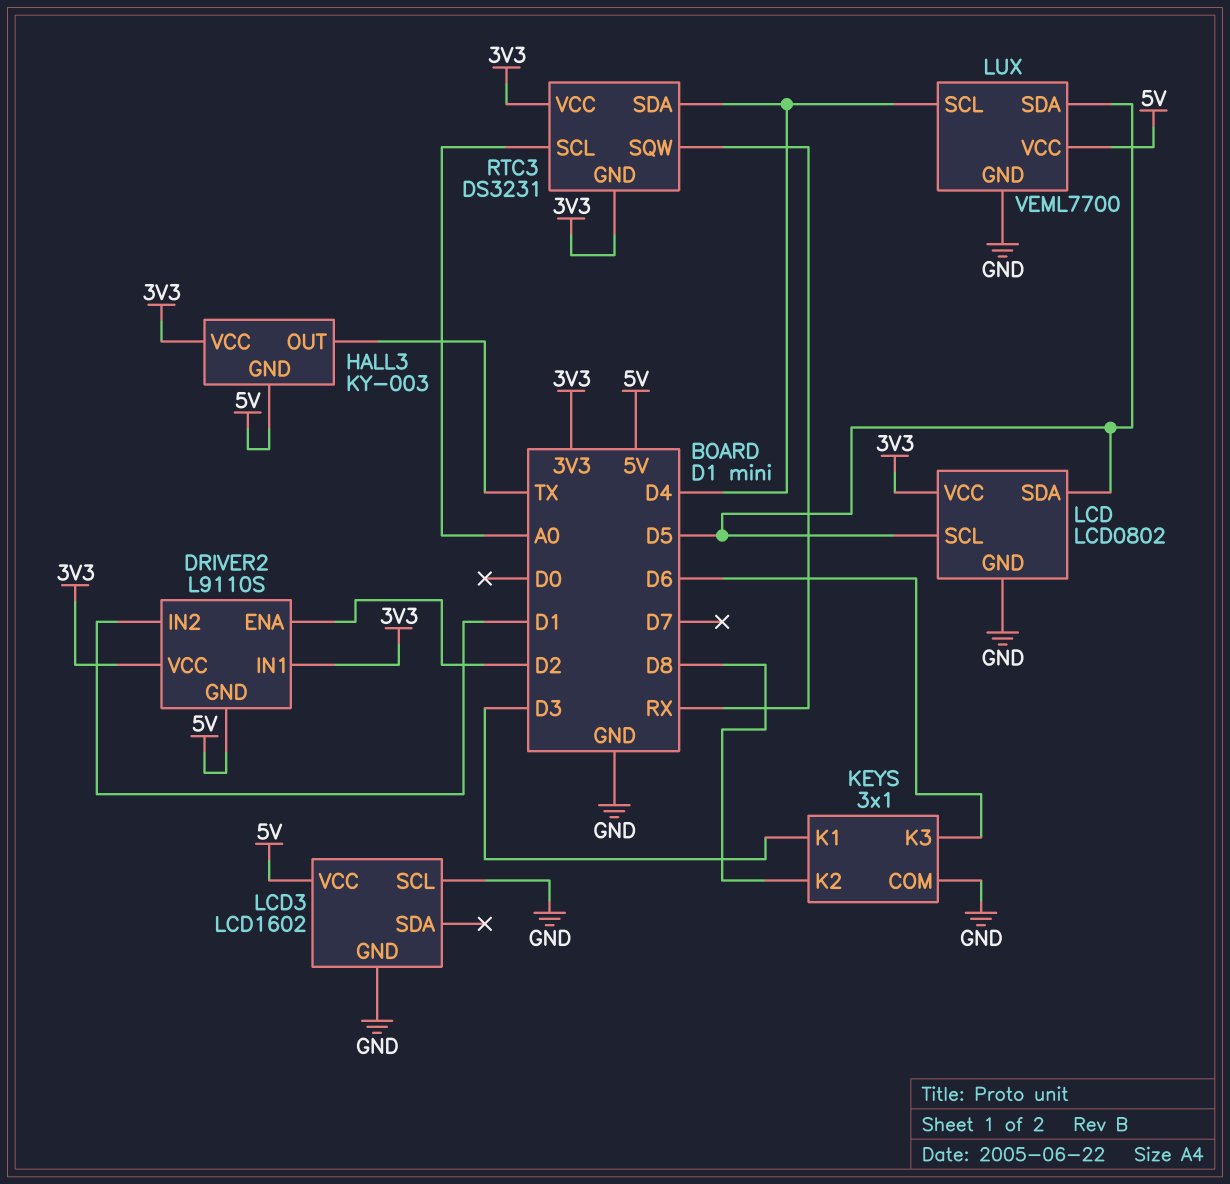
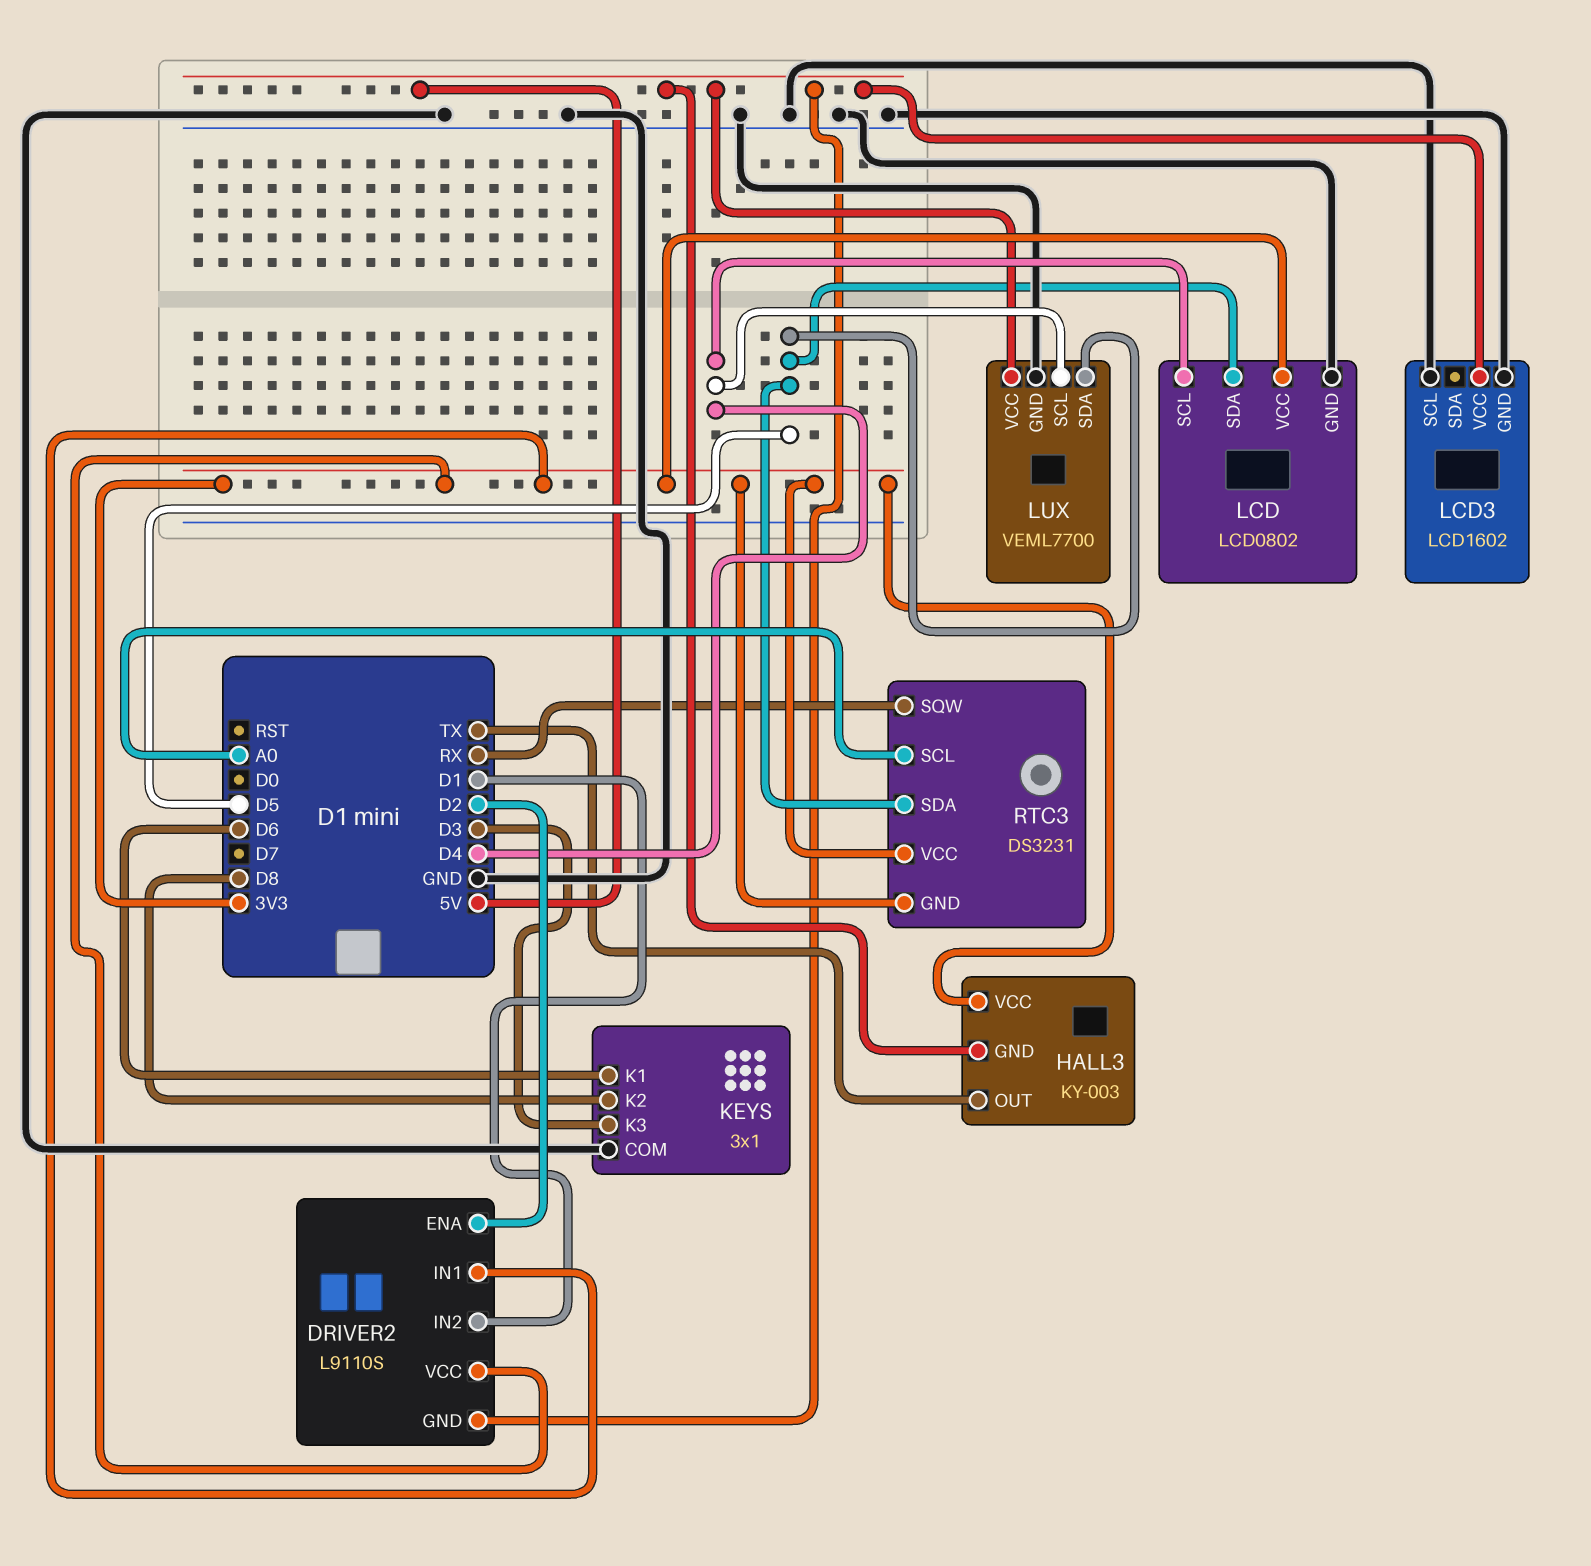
KEYS pin K1: D3 -> D6
KEYS pin K3: D6 -> D3
LCD pin SCL: D5 -> D4
RTC3 pin SDA: D4 -> D5

